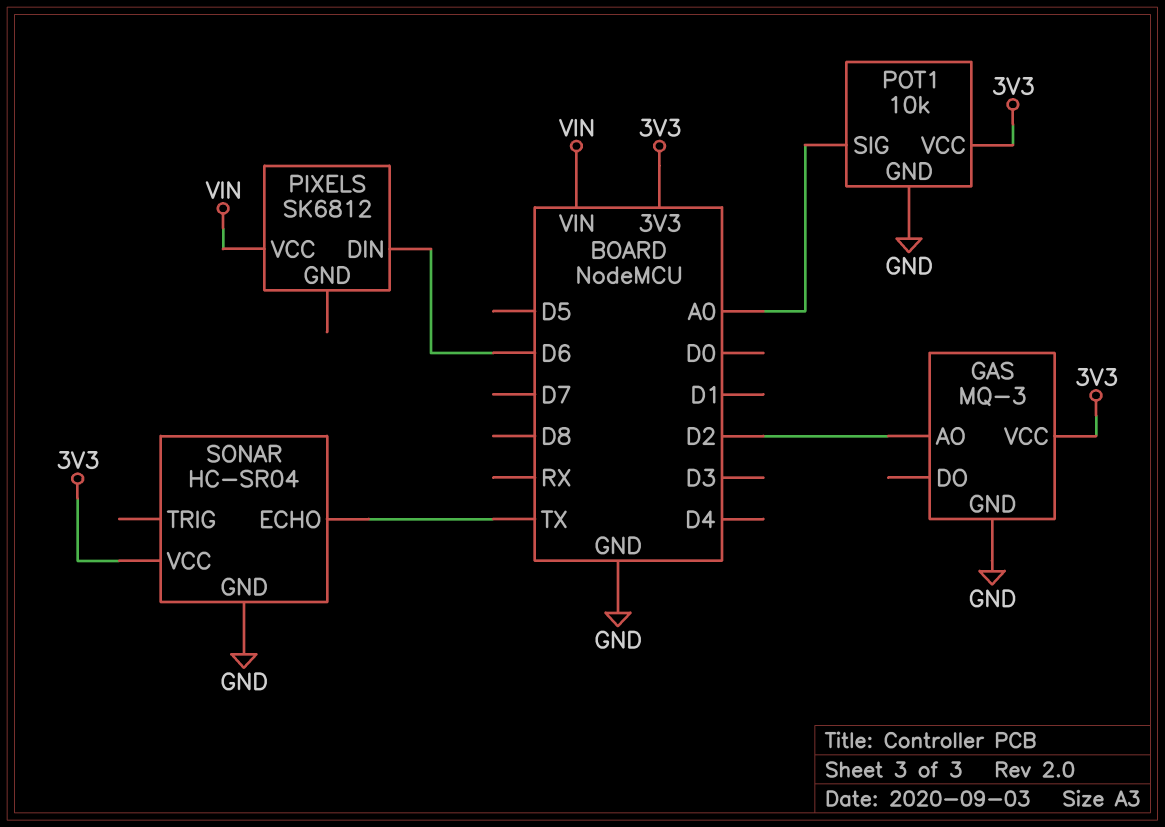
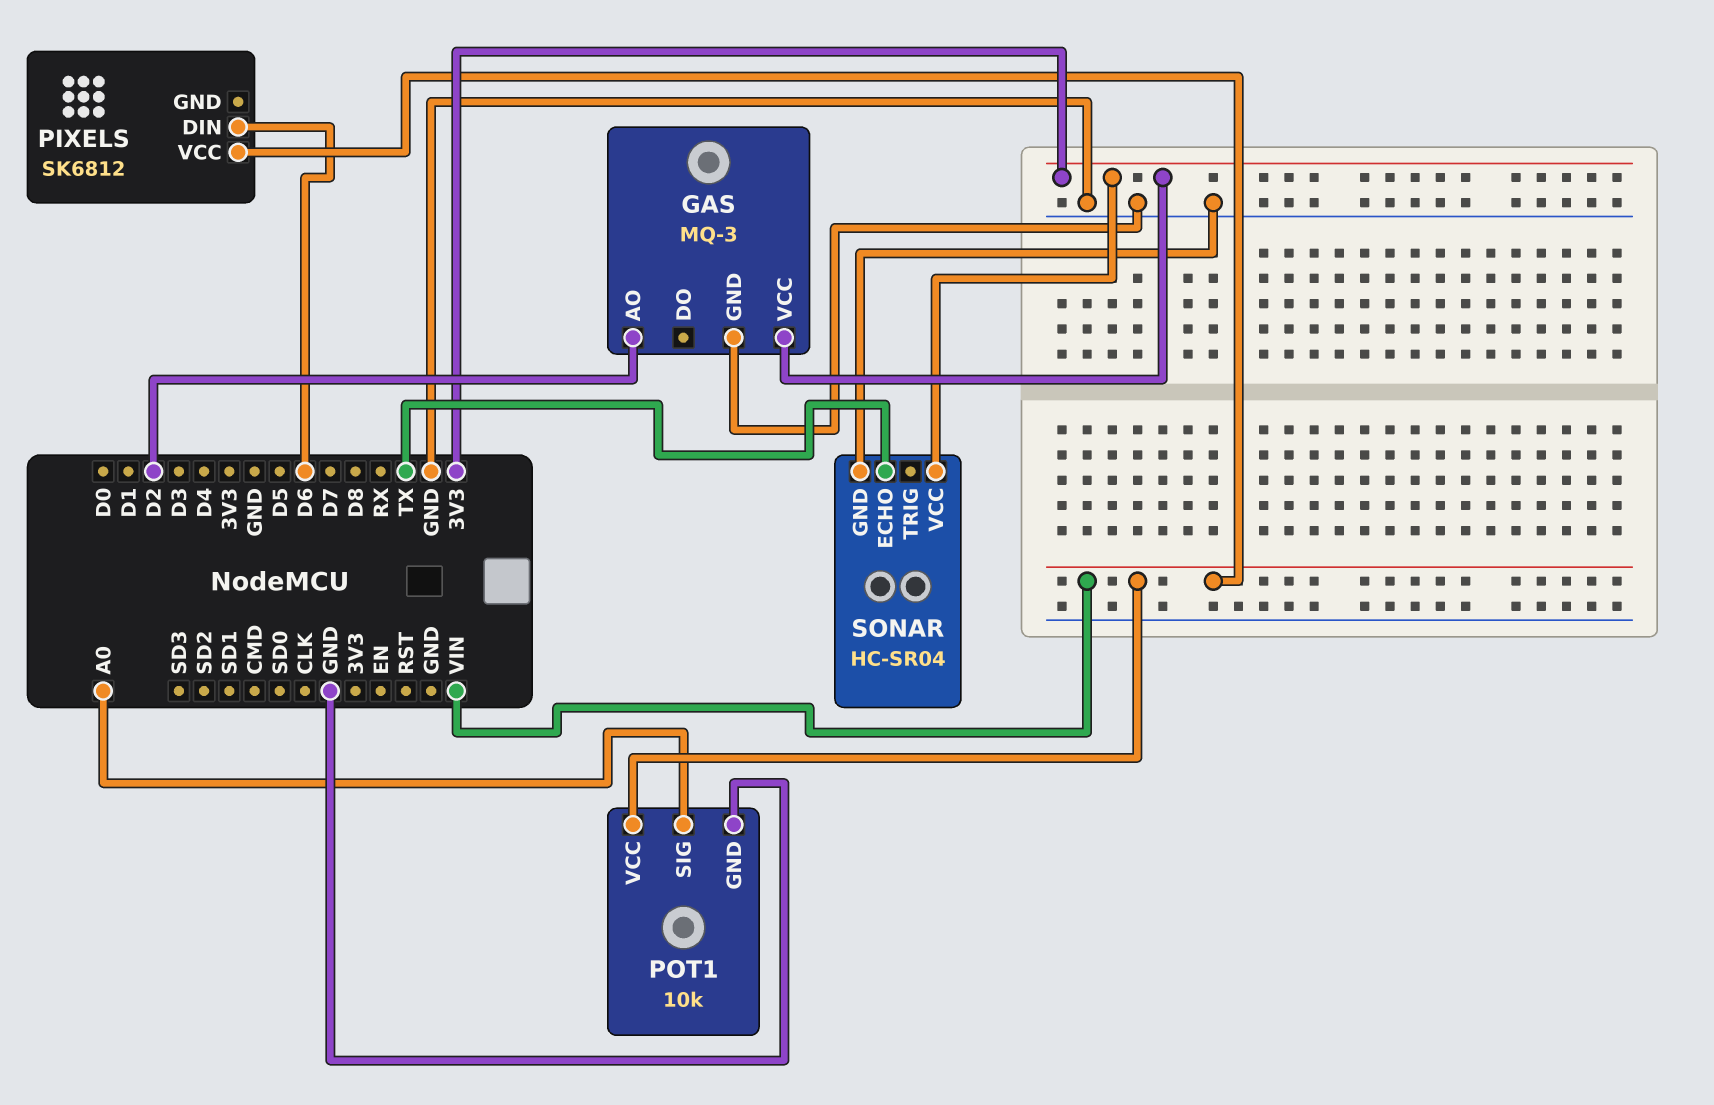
POT1 pin VCC: 3V3 -> VIN

